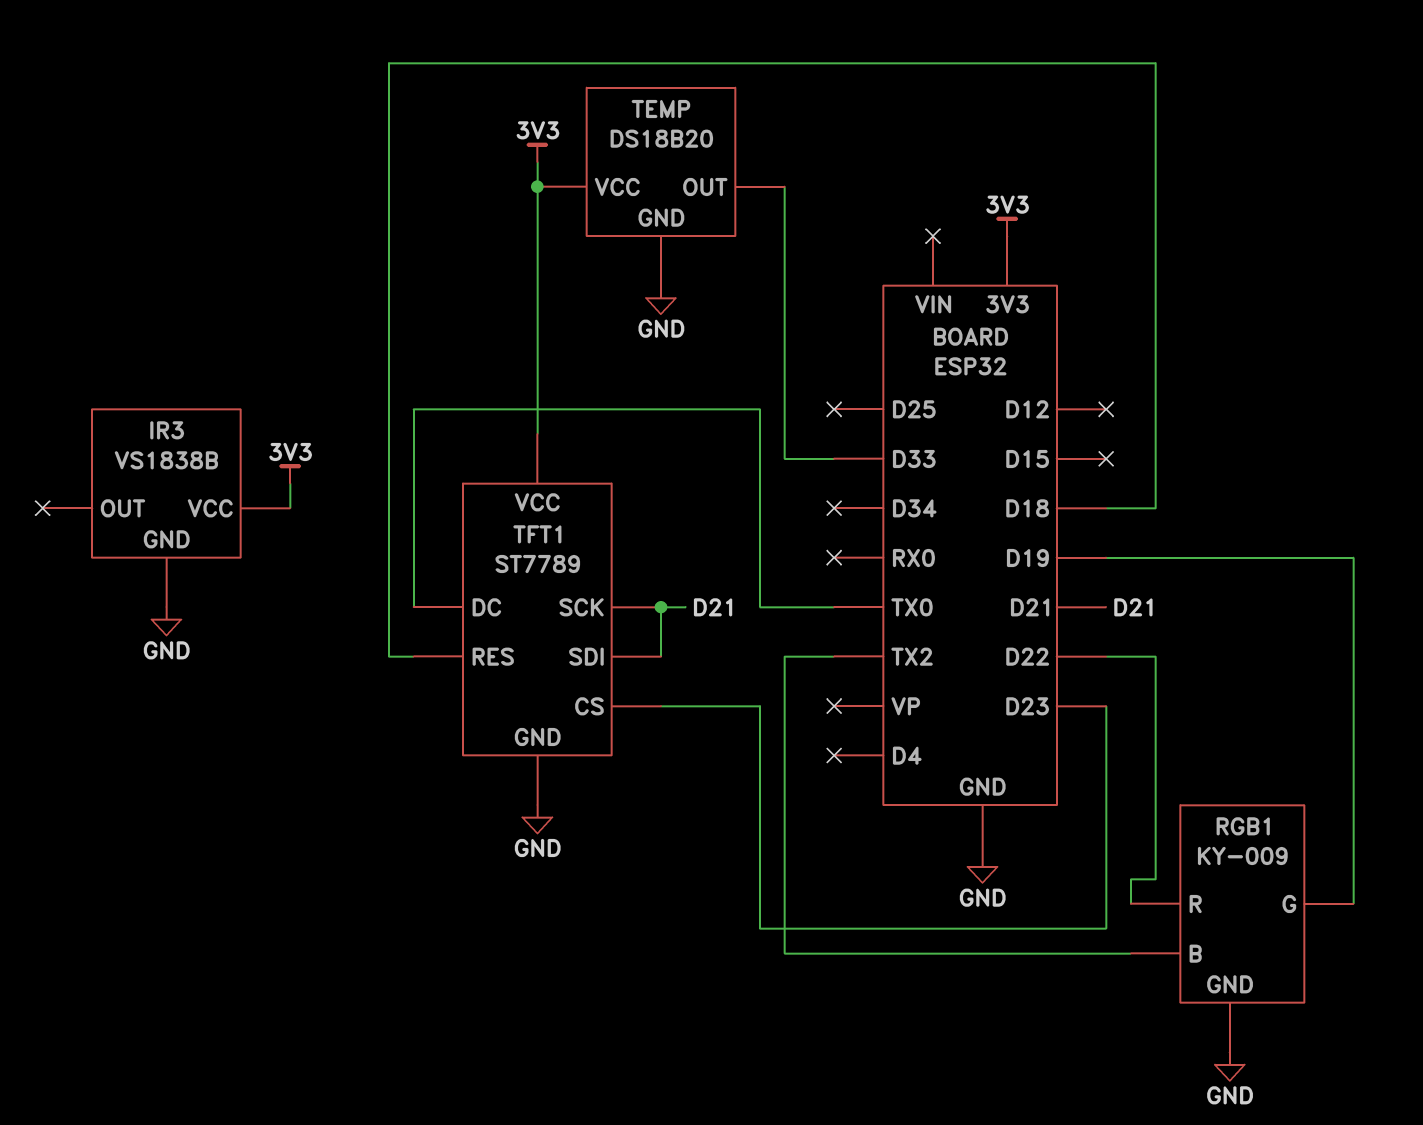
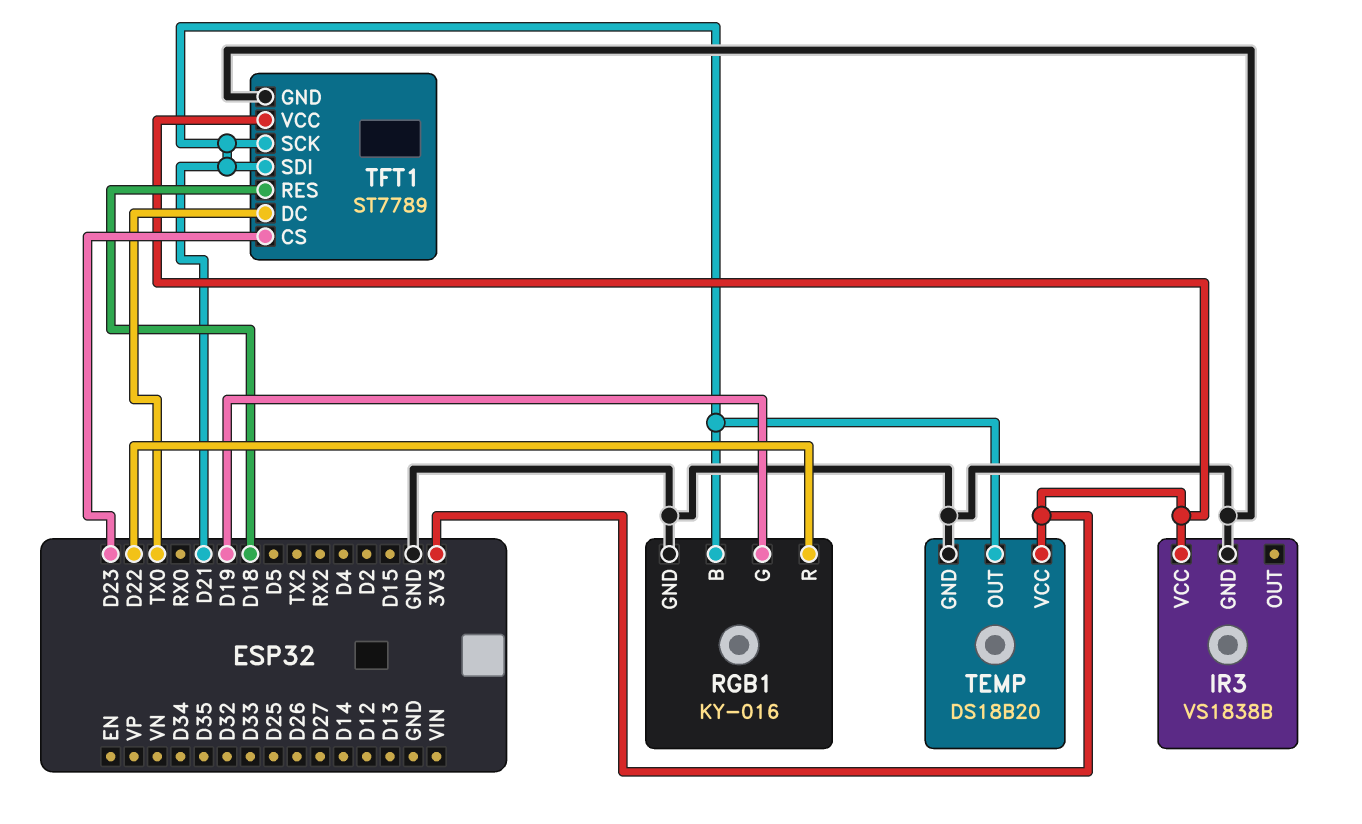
RGB1: KY-009 -> KY-016
RGB1 pin B: TX2 -> D21
TEMP pin OUT: D33 -> D21

